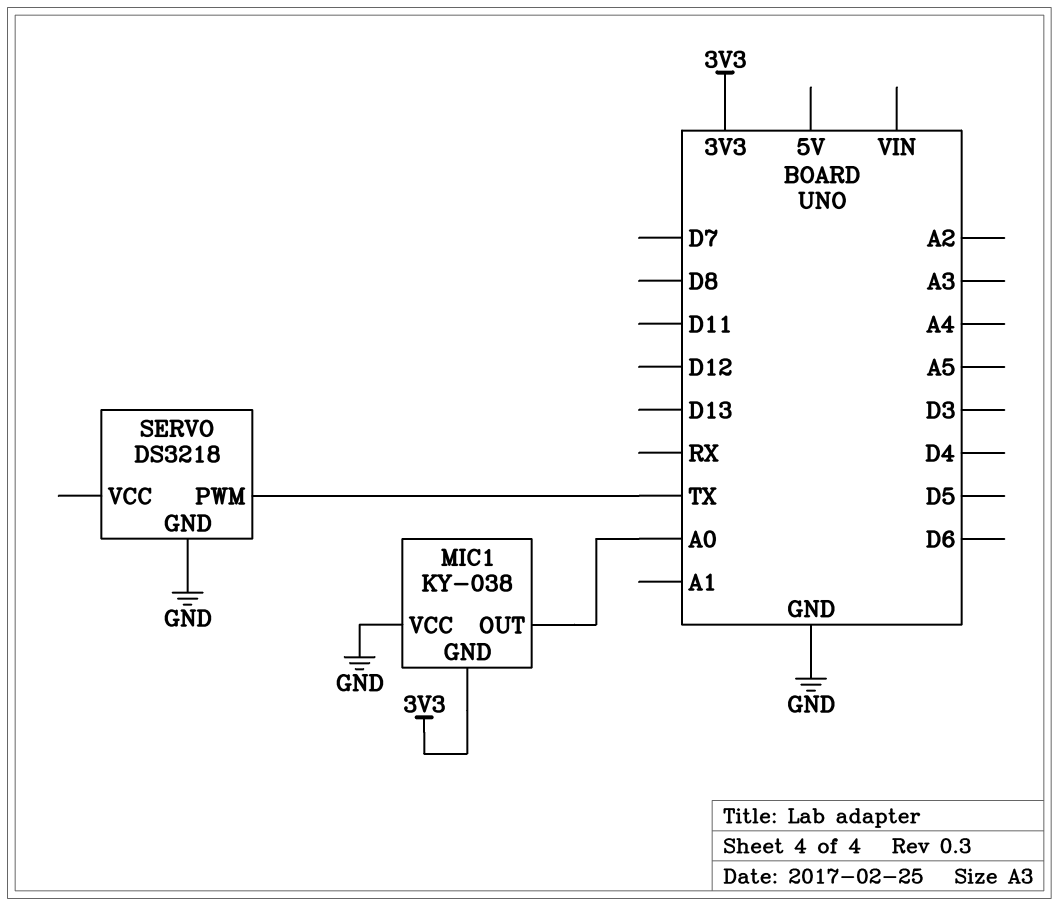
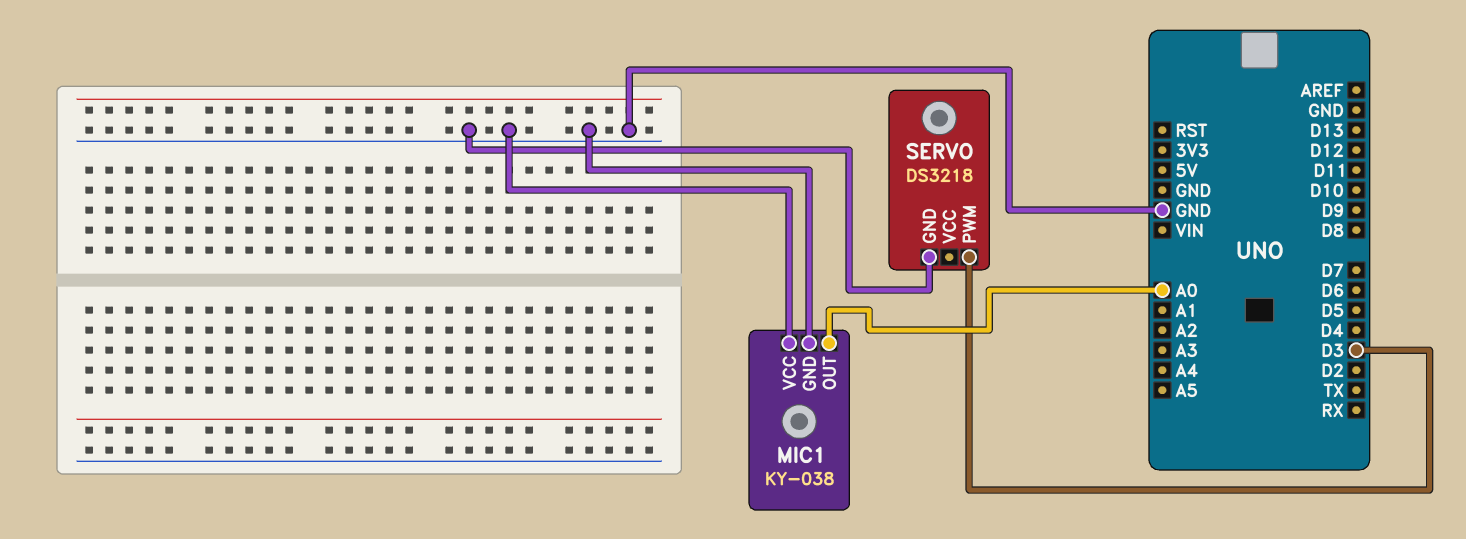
MIC1 pin GND: 3V3 -> GND
SERVO pin PWM: TX -> D3

